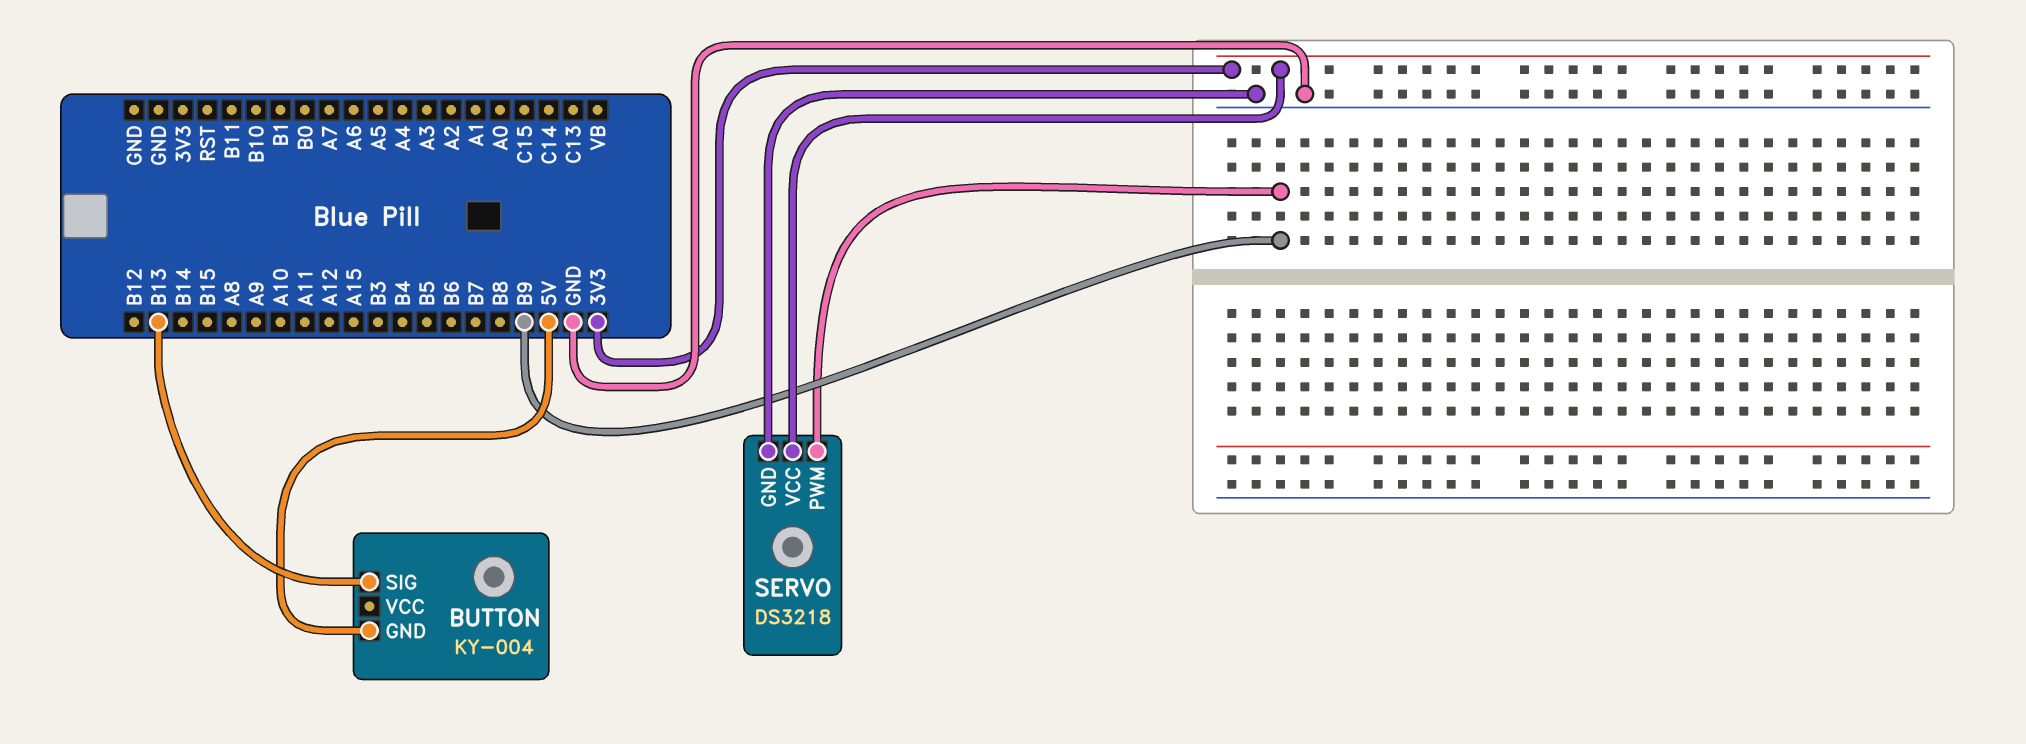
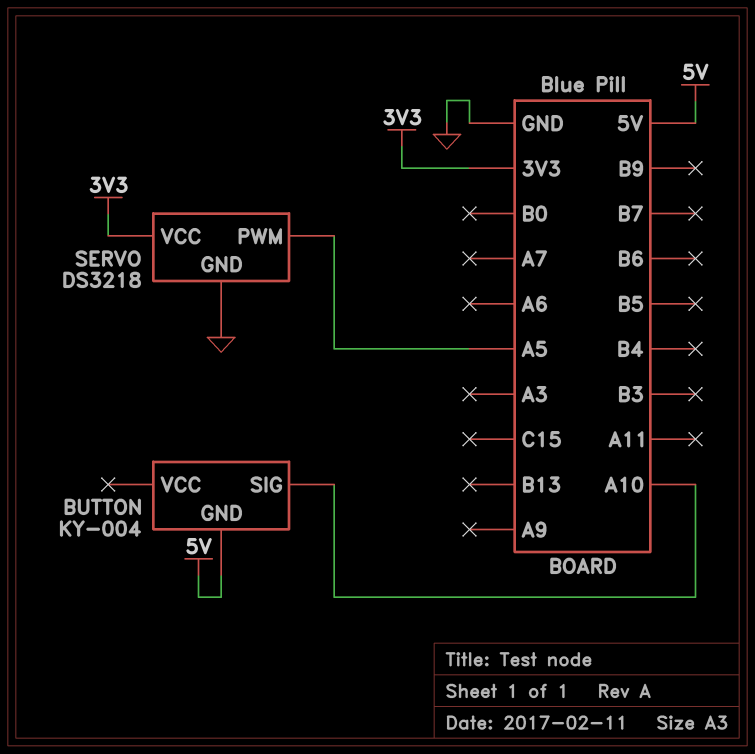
BUTTON pin SIG: B13 -> A10
SERVO pin PWM: B9 -> A5

